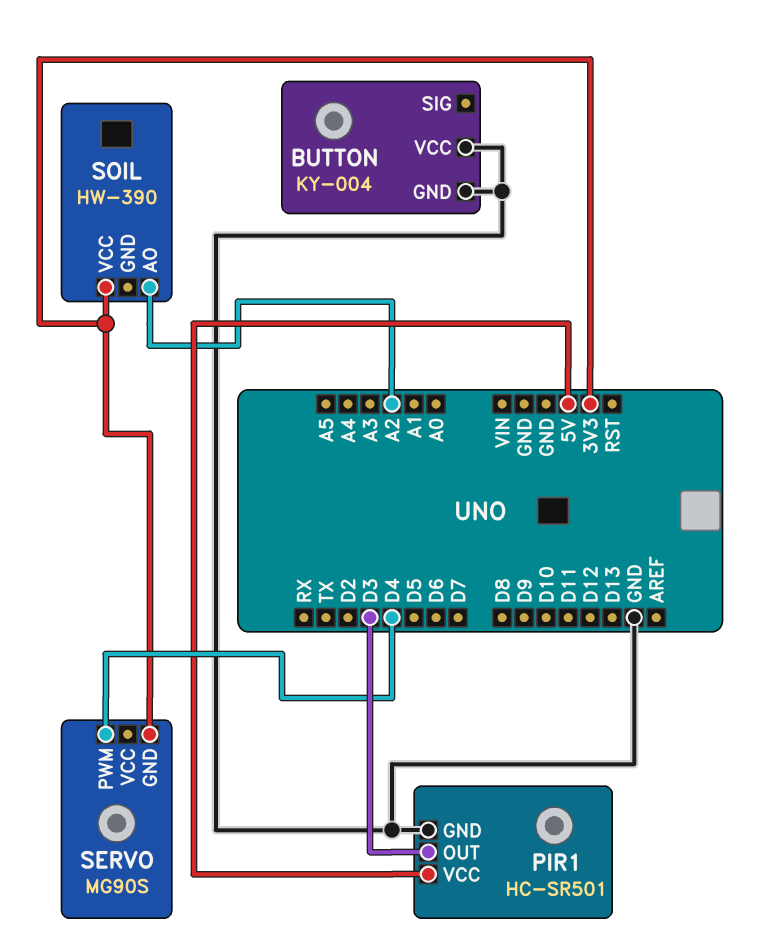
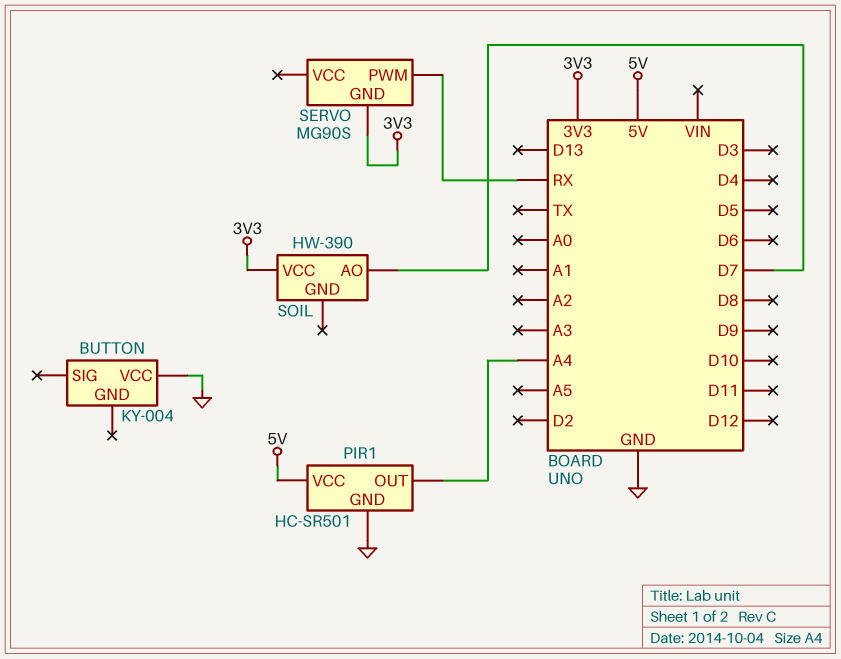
BUTTON pin GND: GND -> none
PIR1 pin OUT: D3 -> A4
SERVO pin PWM: D4 -> RX
SOIL pin AO: A2 -> D7

